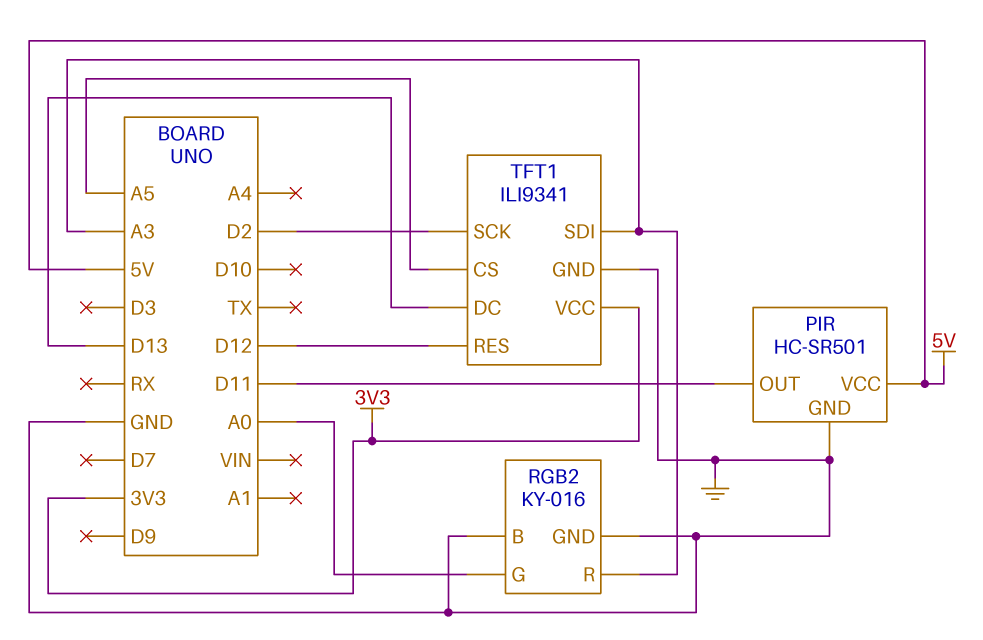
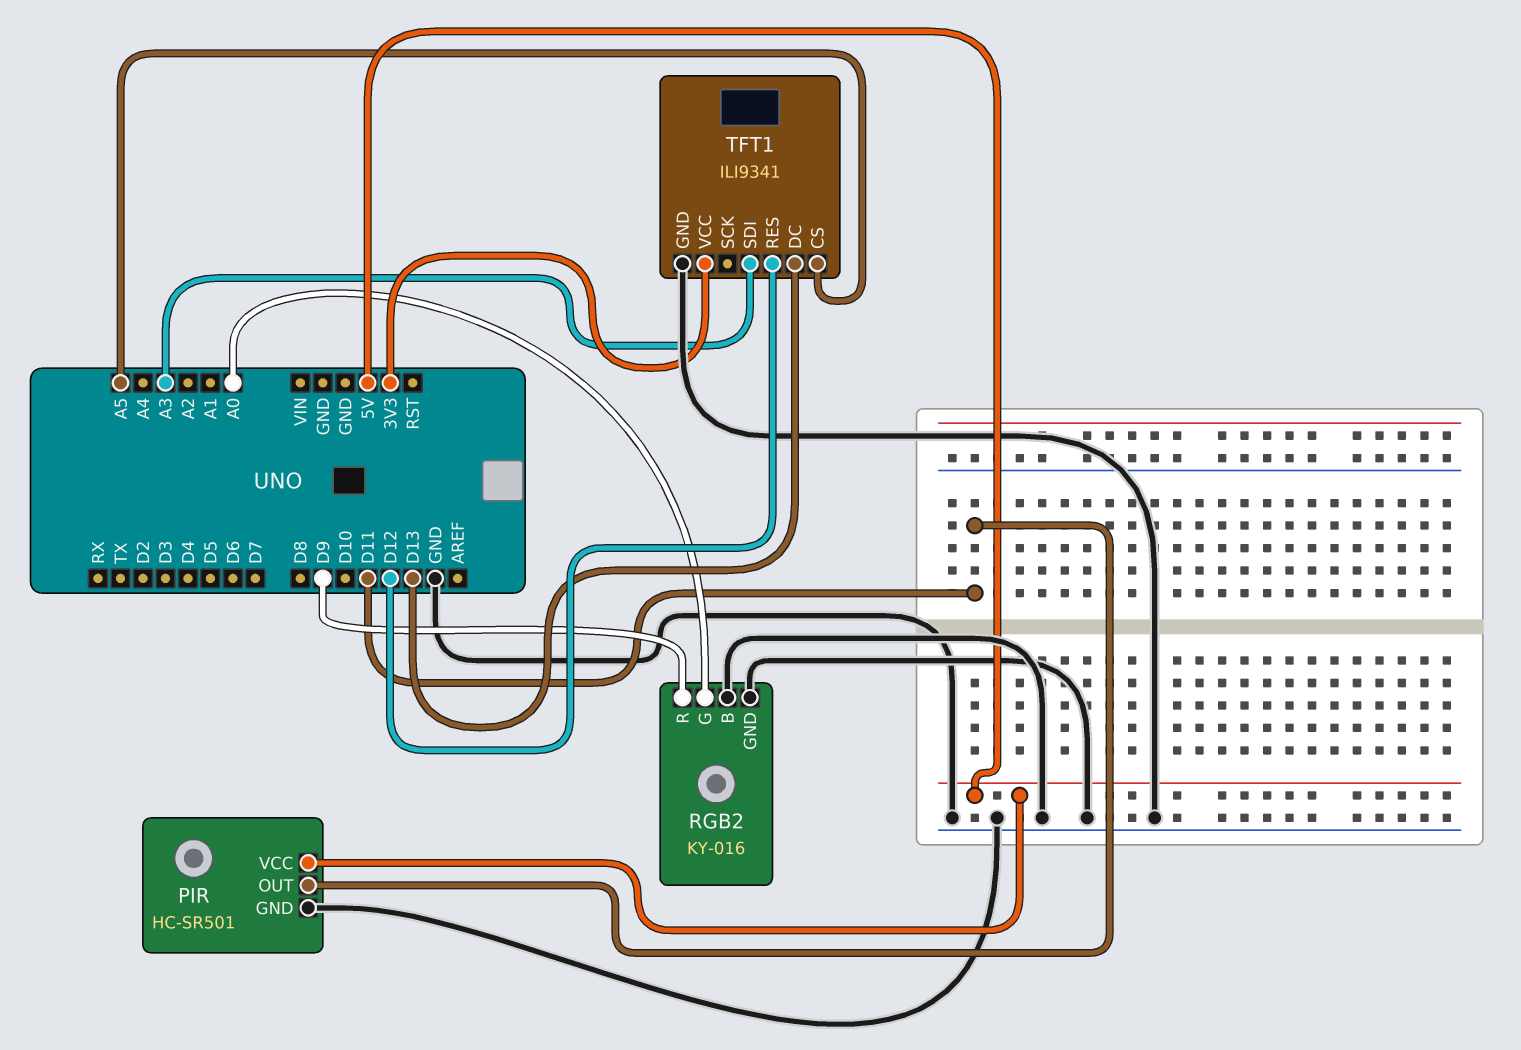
RGB2 pin R: A3 -> D9
TFT1 pin SCK: D2 -> none

